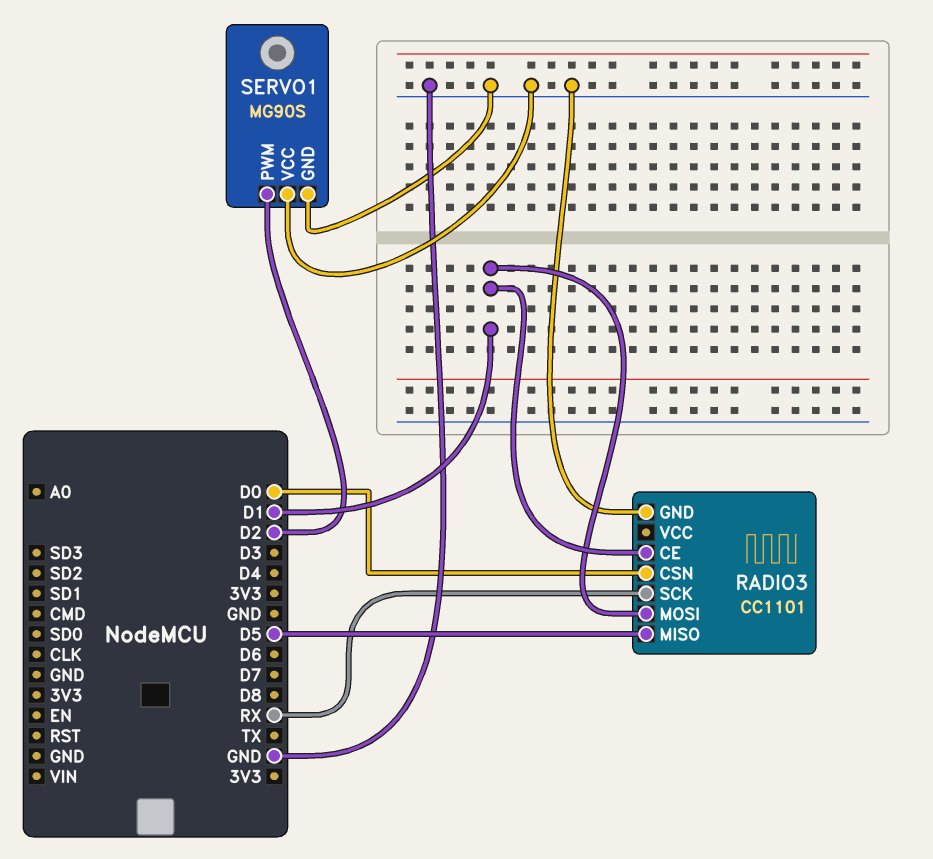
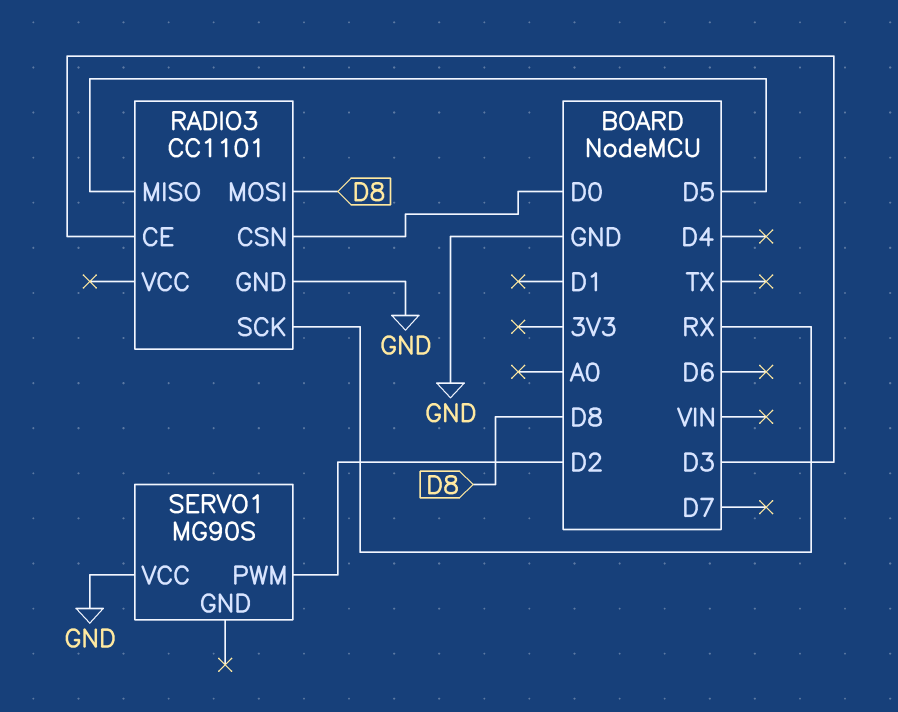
RADIO3 pin CE: D1 -> D3
RADIO3 pin MOSI: D1 -> D8
SERVO1 pin GND: GND -> none

